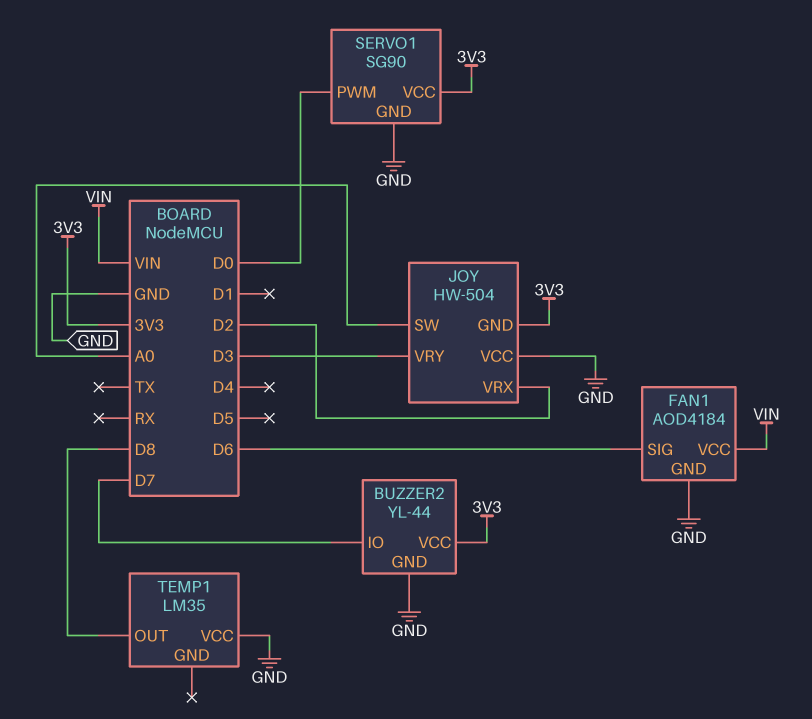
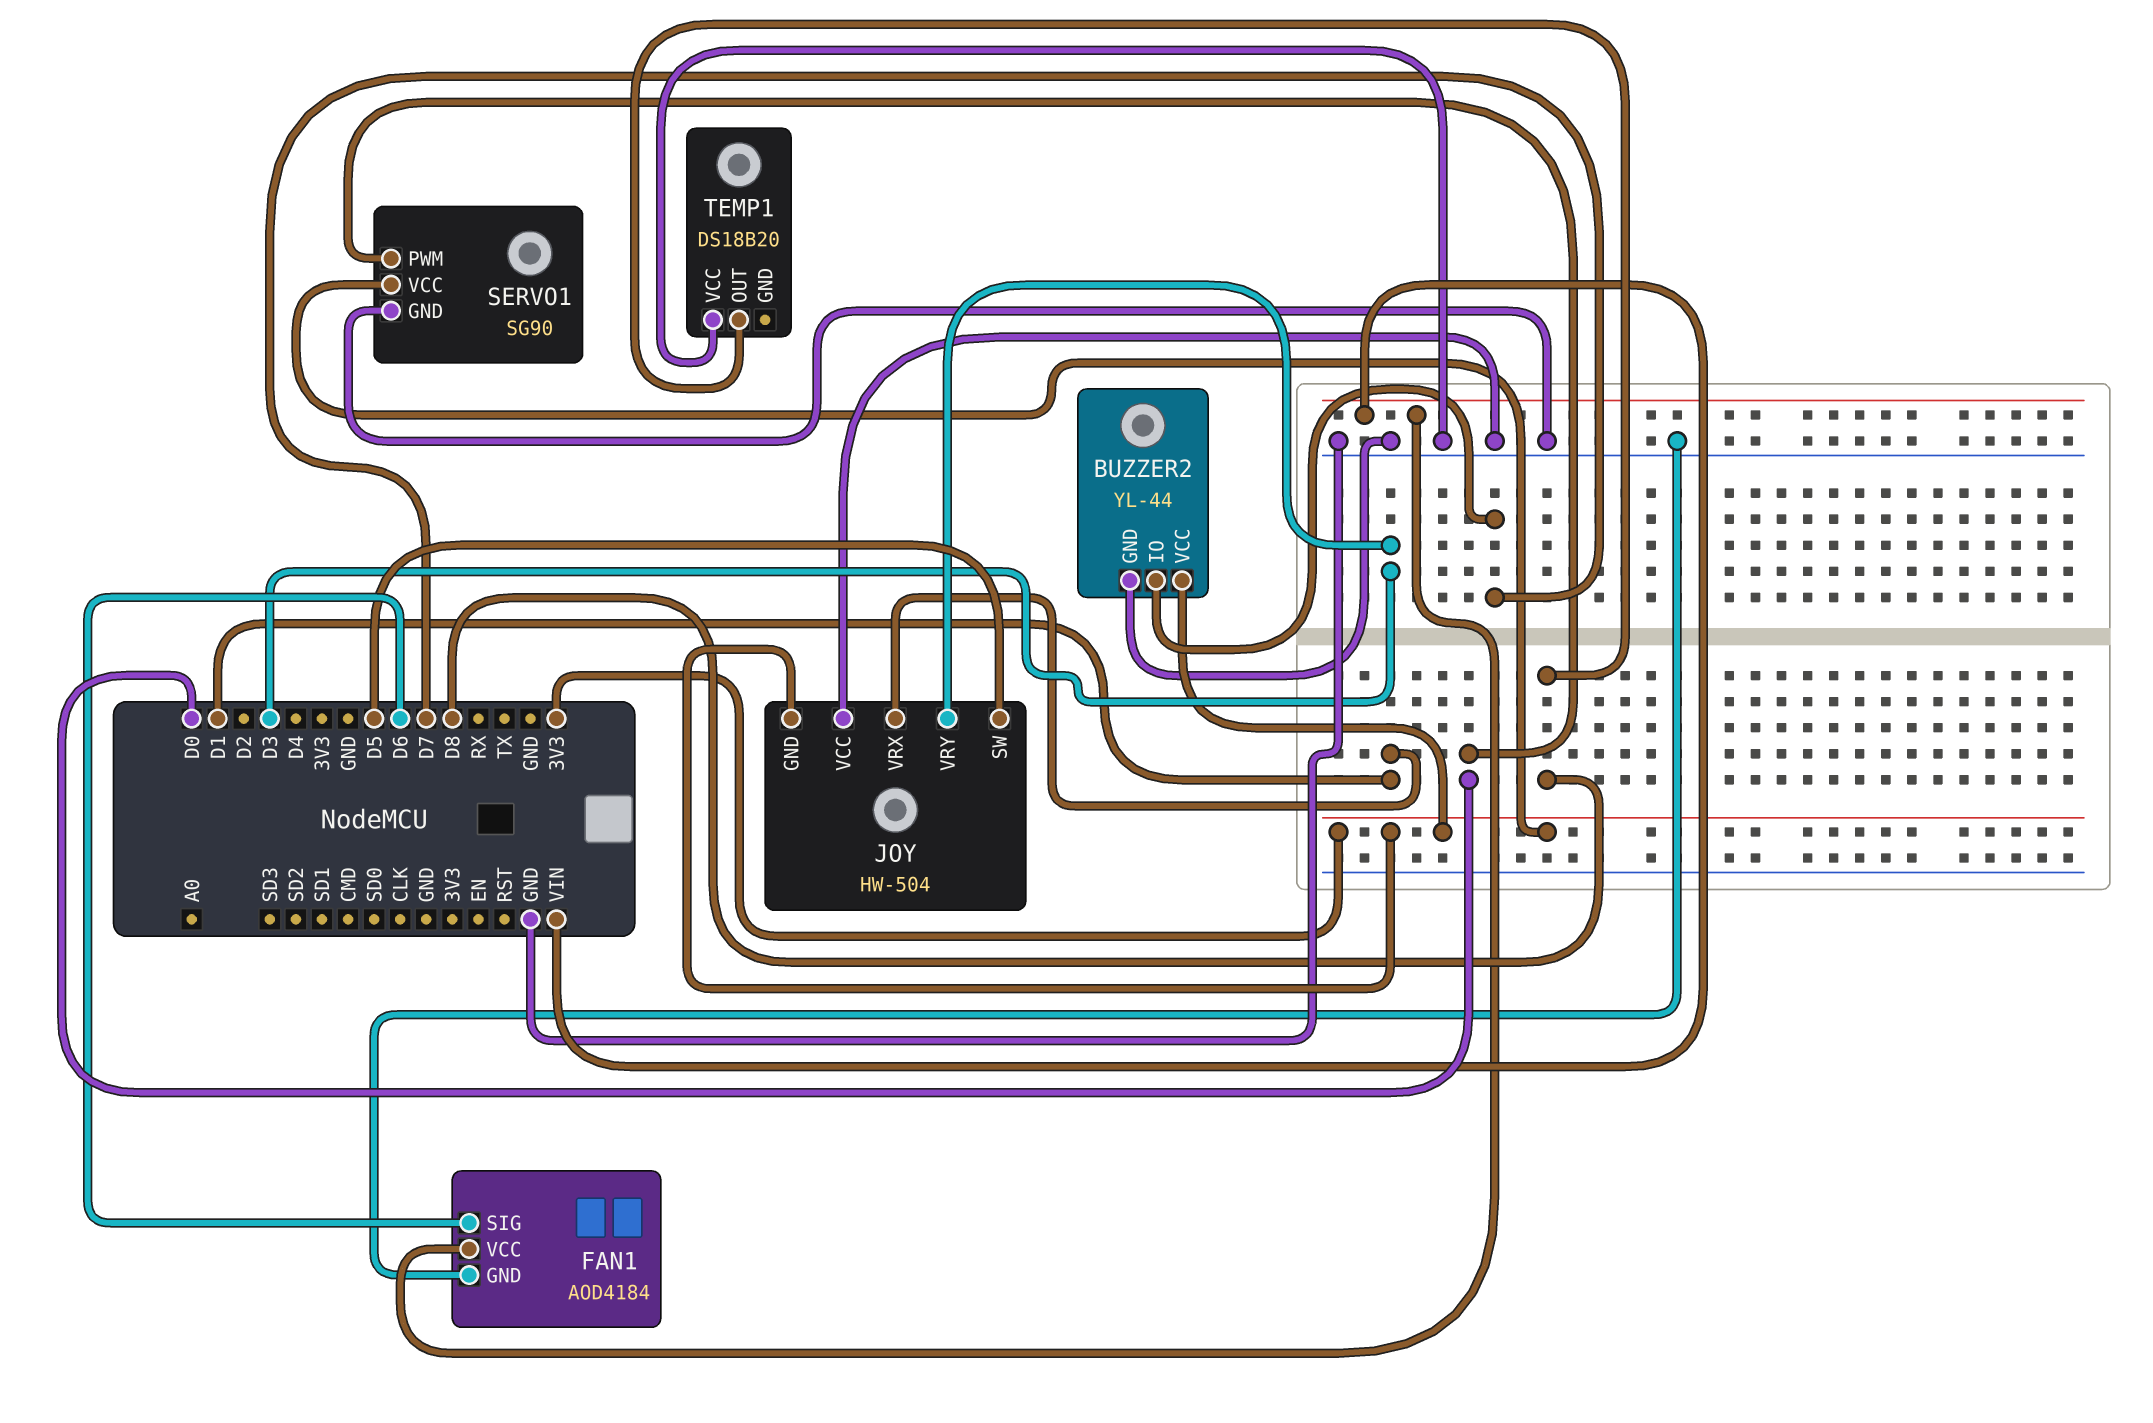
JOY pin SW: A0 -> D5
JOY pin VRX: D2 -> D1
TEMP1: LM35 -> DS18B20

